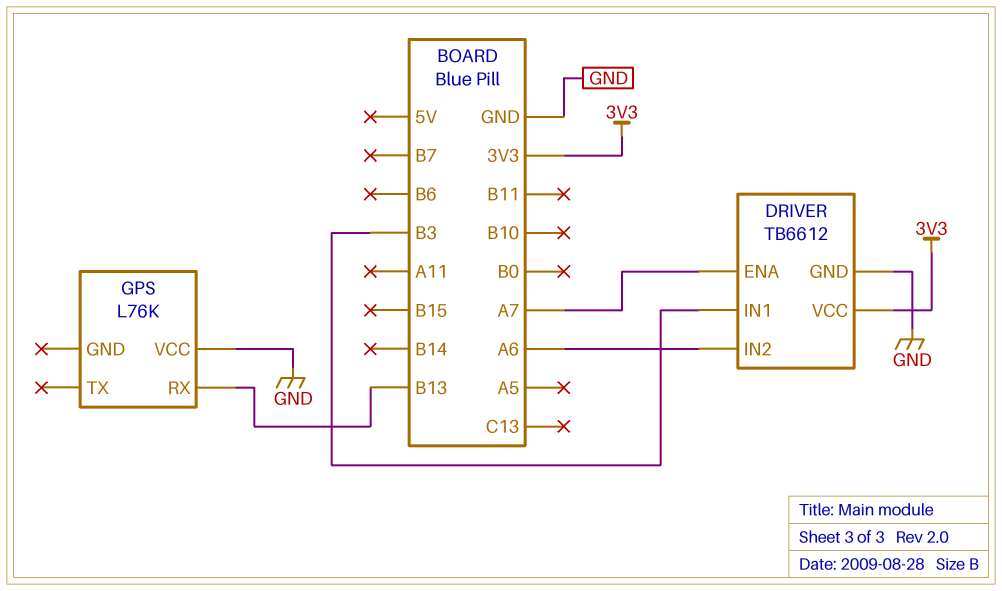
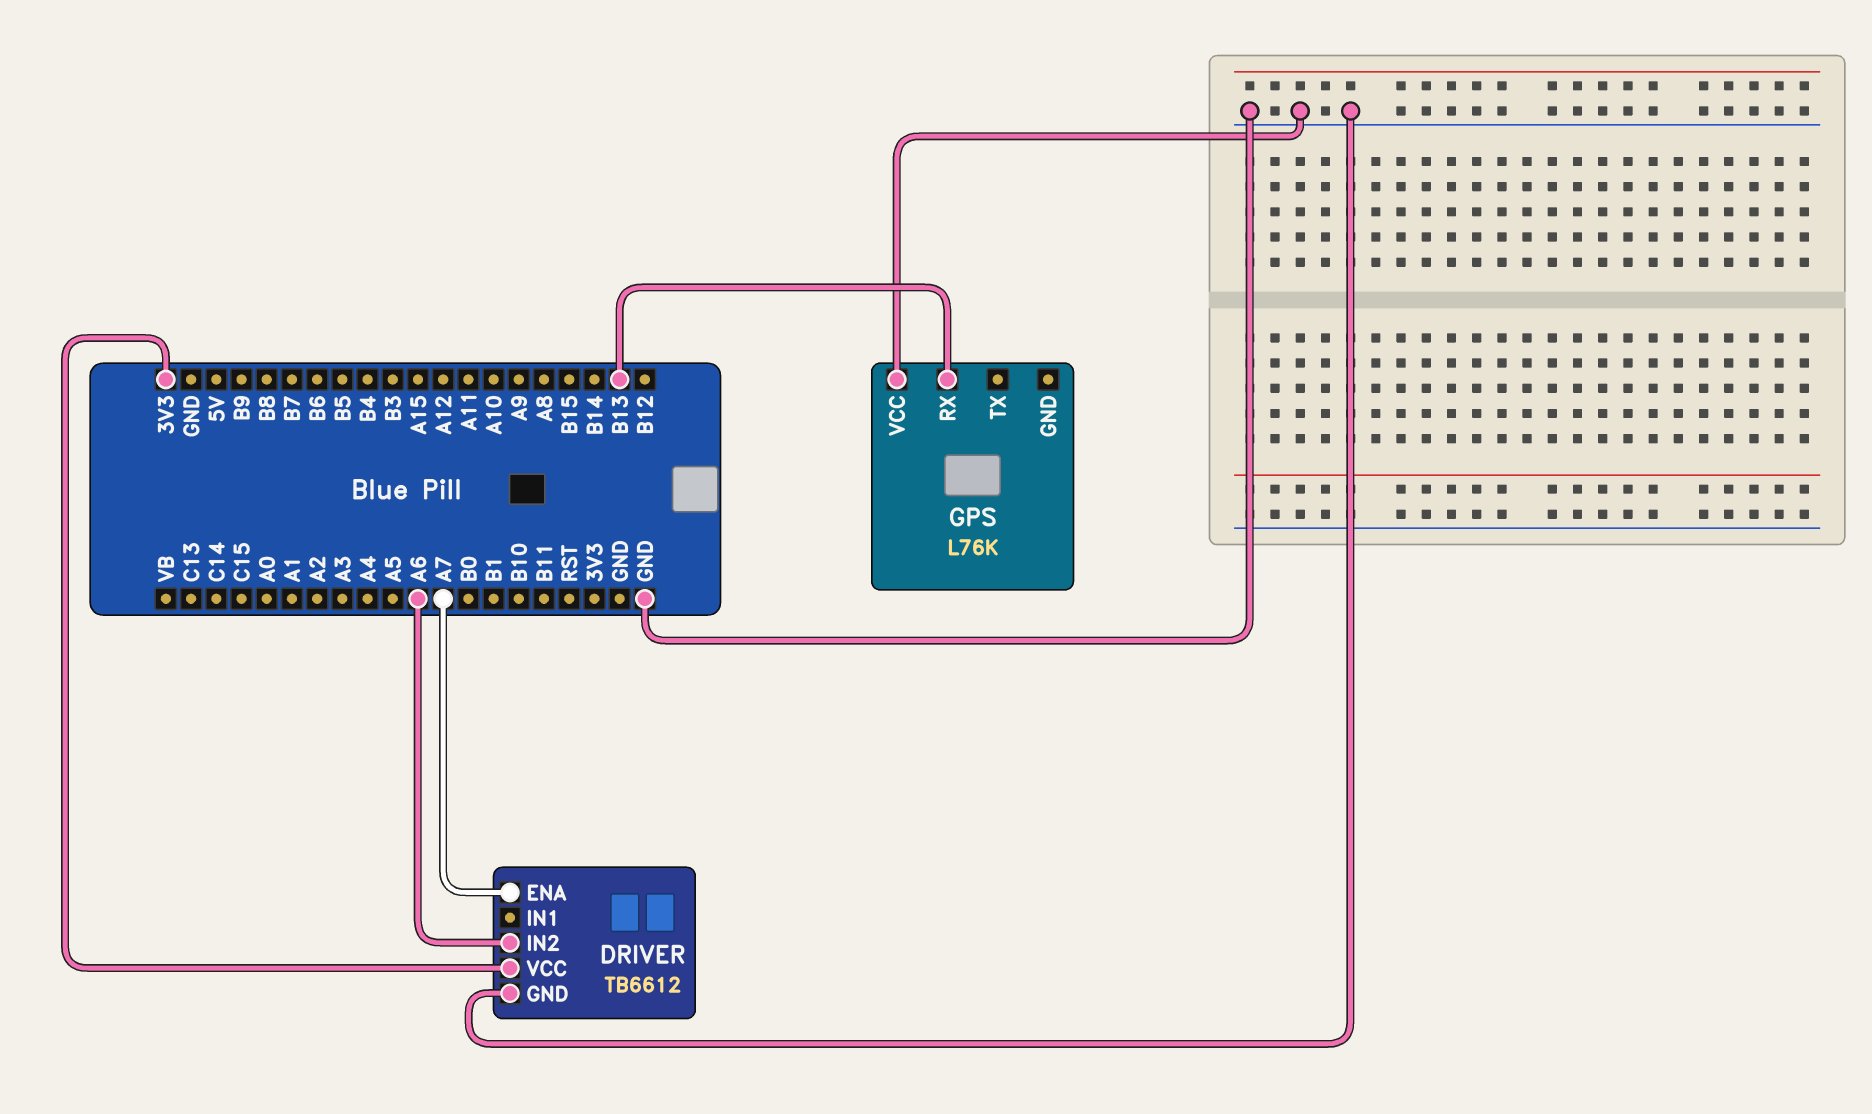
DRIVER pin IN1: B3 -> none

